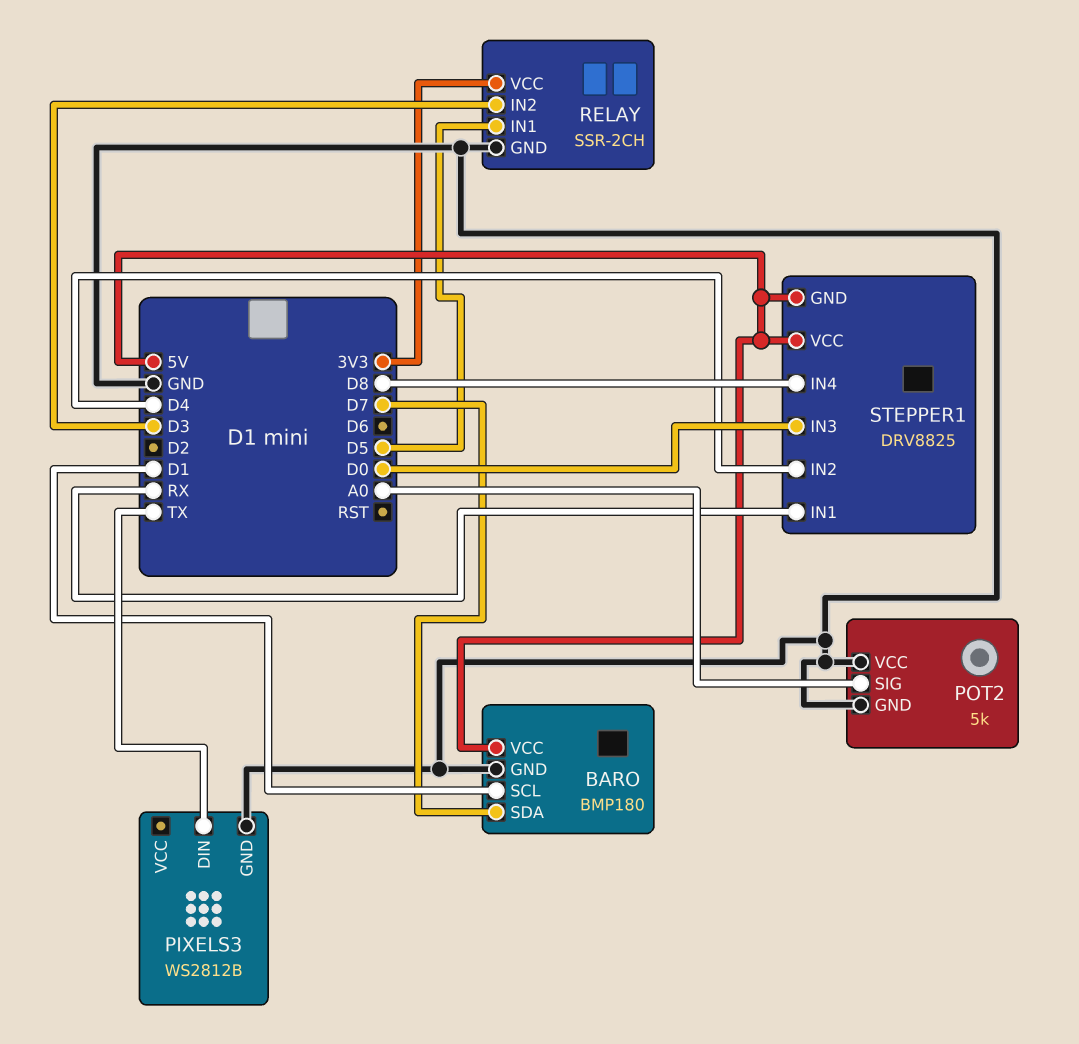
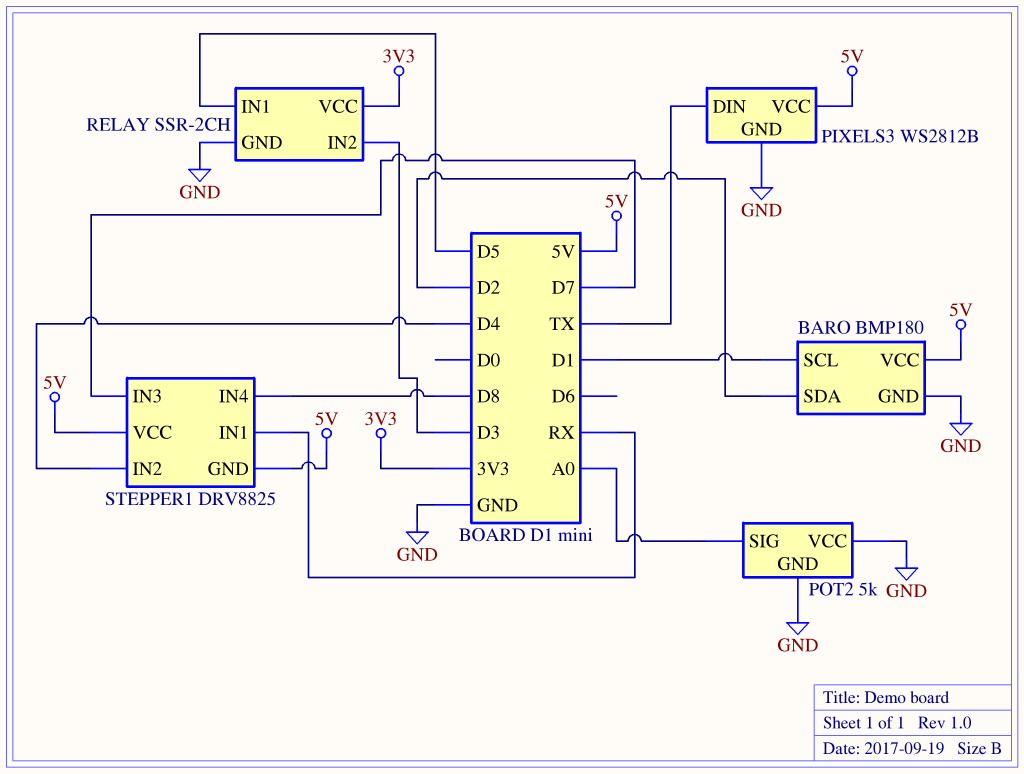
BARO pin SDA: D7 -> D2
PIXELS3 pin VCC: none -> 5V
STEPPER1 pin IN3: D0 -> D7

